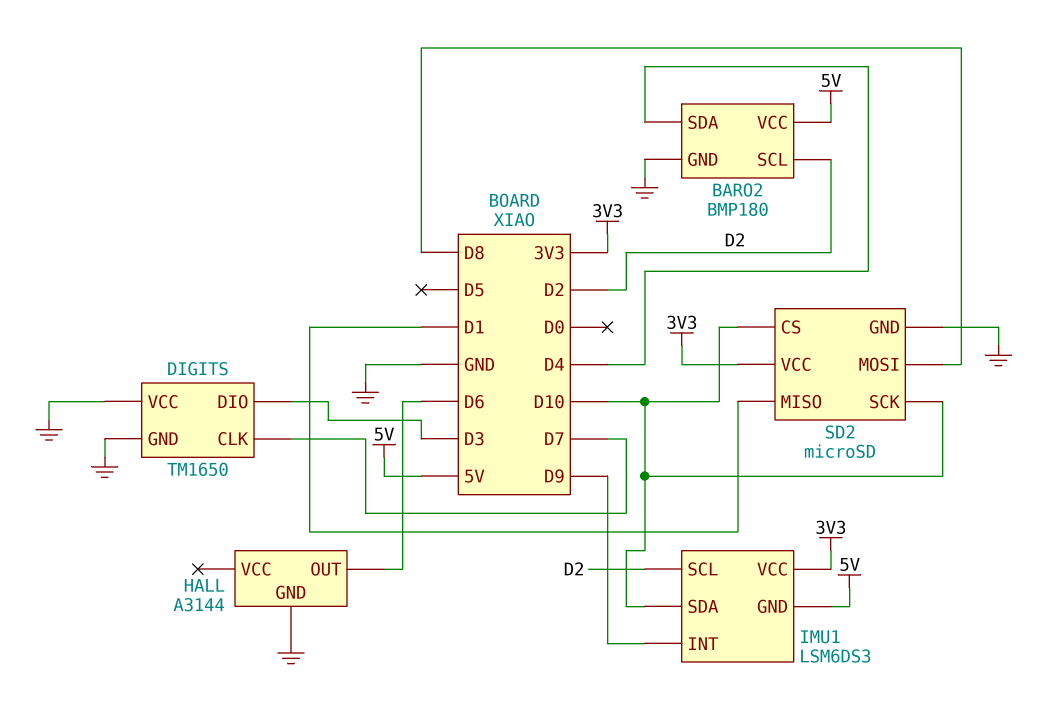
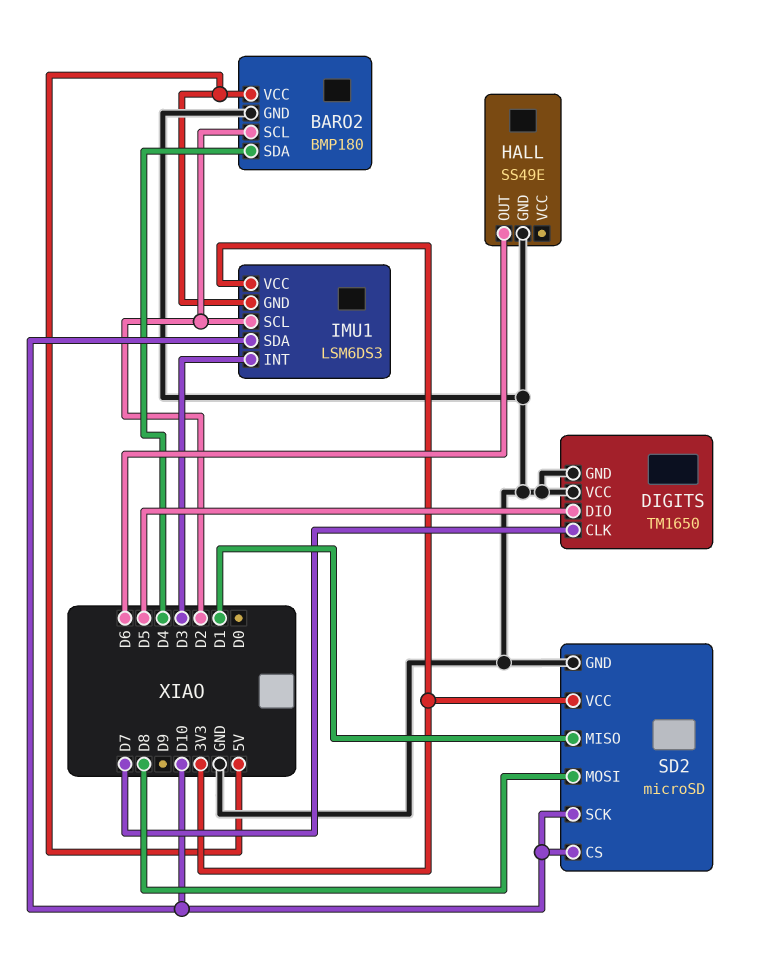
DIGITS pin DIO: D3 -> D5
HALL: A3144 -> SS49E
IMU1 pin INT: D9 -> D3

